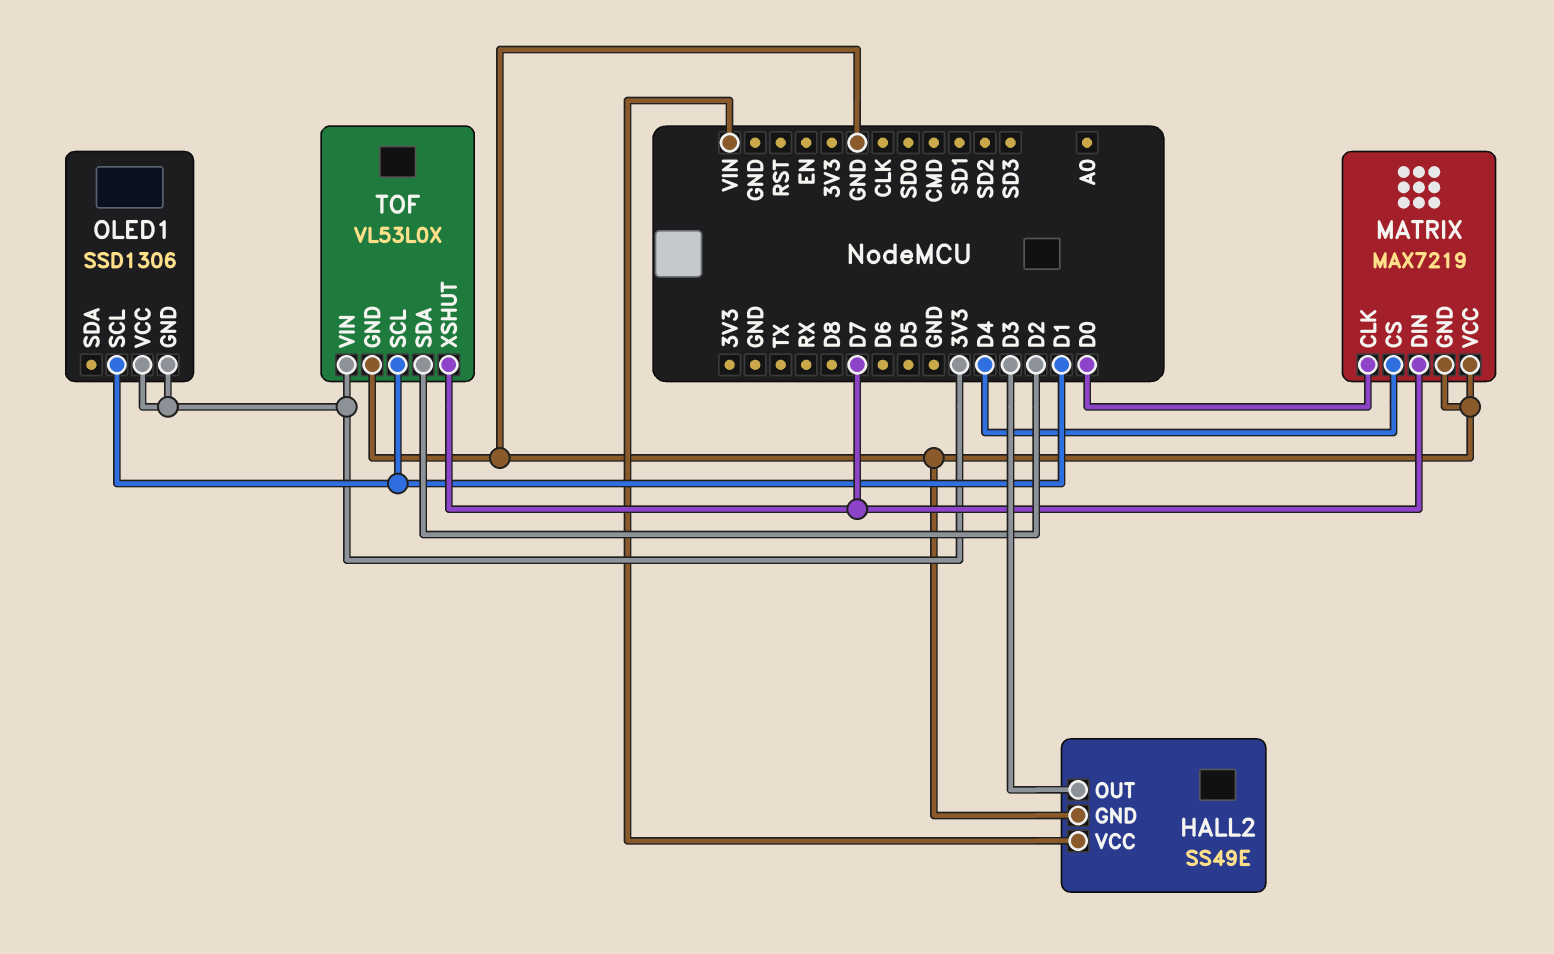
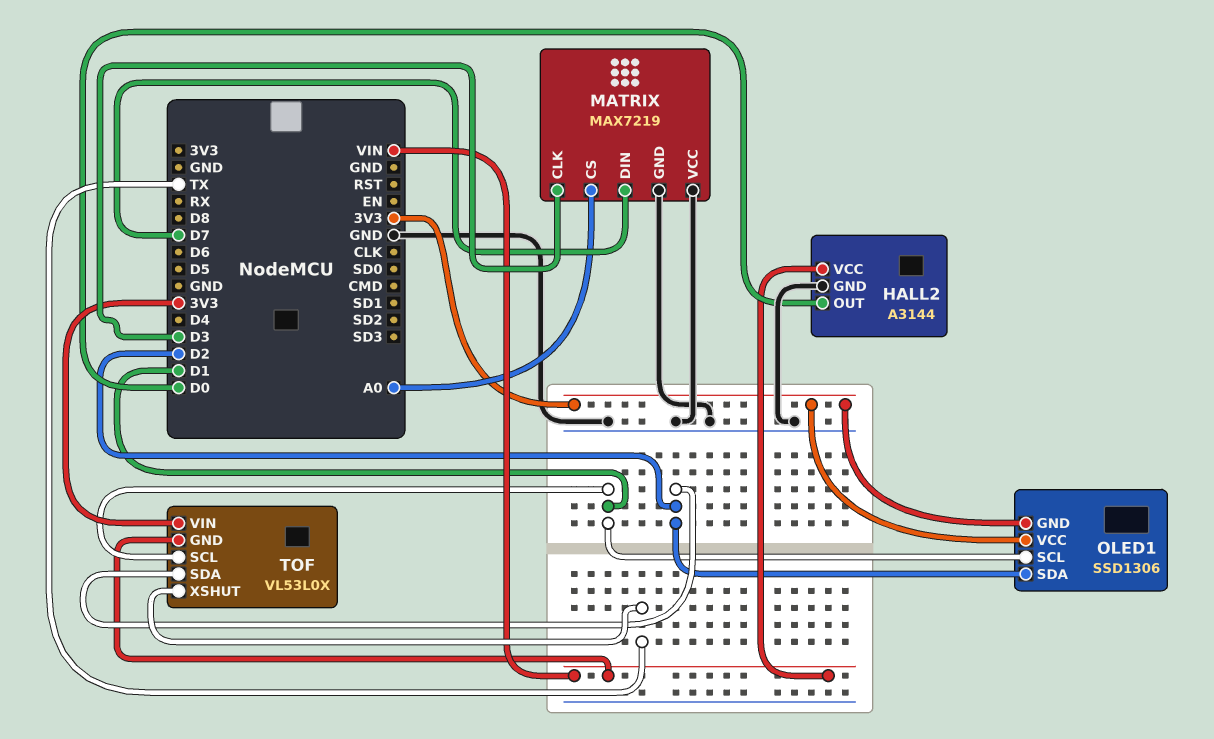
HALL2: SS49E -> A3144
HALL2 pin OUT: D3 -> D0
MATRIX pin CLK: D0 -> D3
MATRIX pin CS: D4 -> A0
OLED1 pin SDA: none -> D2
TOF pin GND: GND -> VIN
TOF pin XSHUT: D7 -> TX

